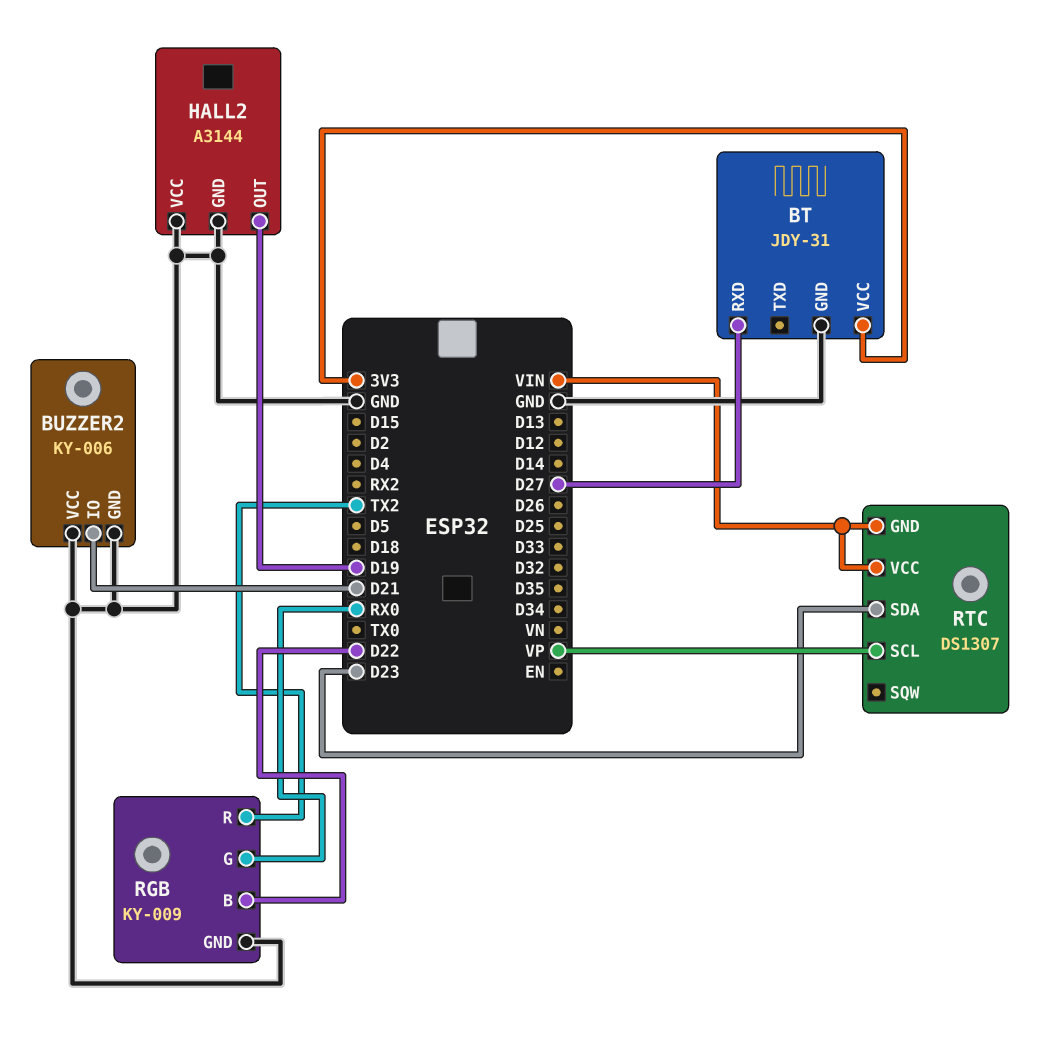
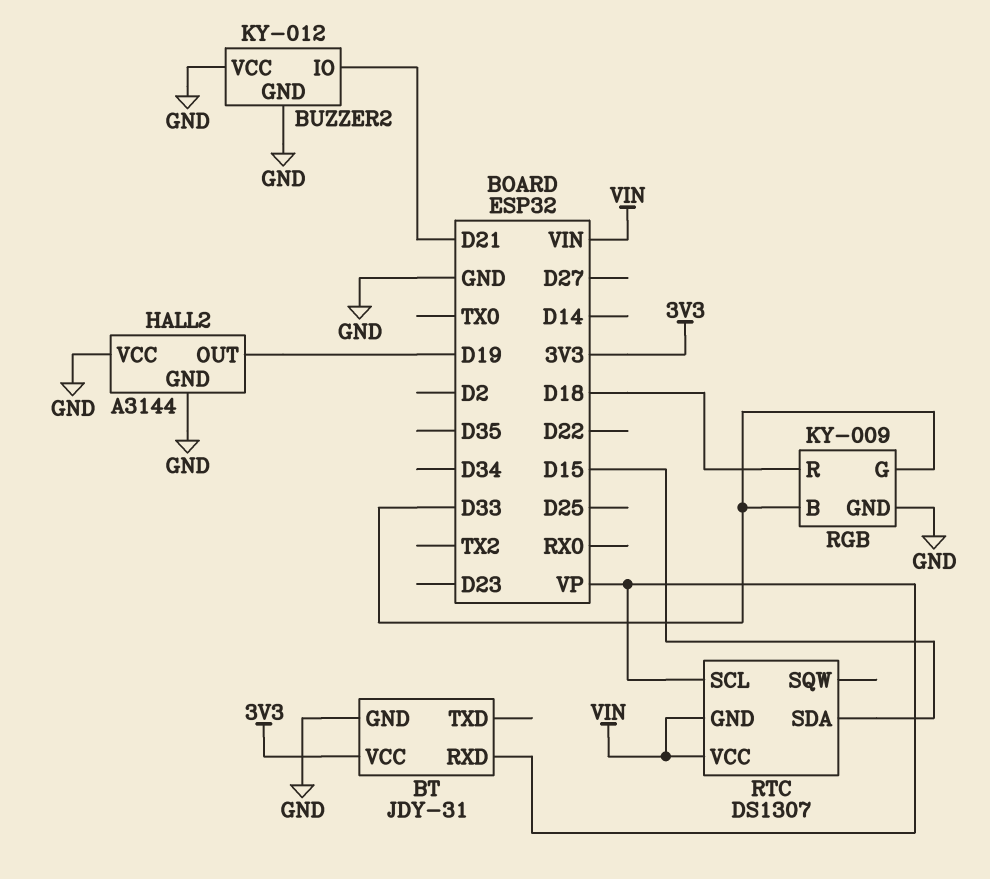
BT pin RXD: D27 -> VP
BUZZER2: KY-006 -> KY-012
RGB pin B: D22 -> D33
RGB pin G: RX0 -> D33
RGB pin R: TX2 -> D18
RTC pin SDA: D23 -> D15

